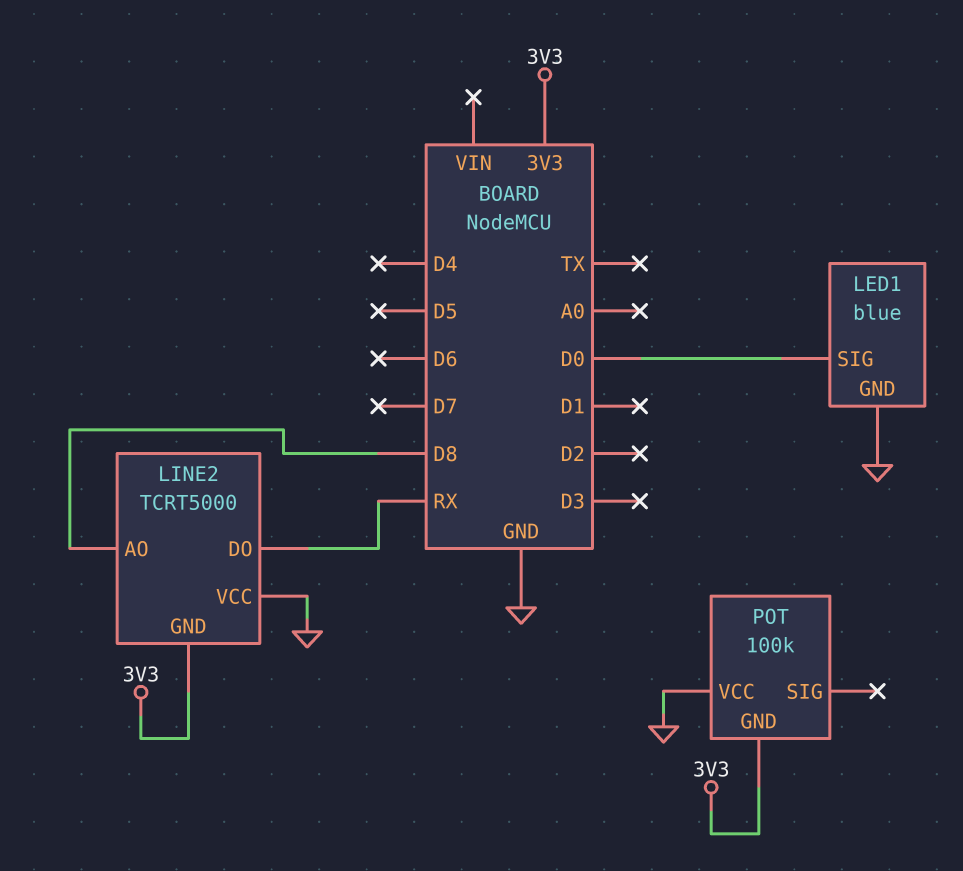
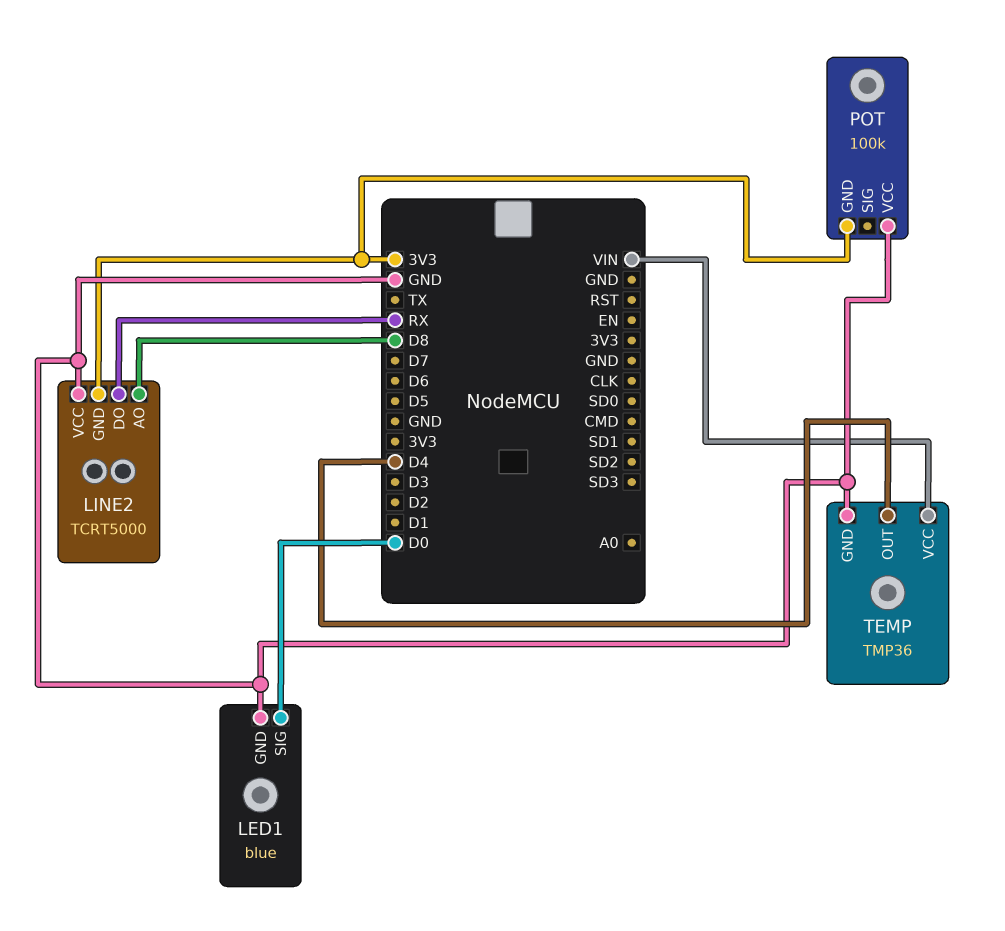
TEMP: none -> TMP36
TEMP pin GND: none -> GND
TEMP pin OUT: none -> D4
TEMP pin VCC: none -> VIN

